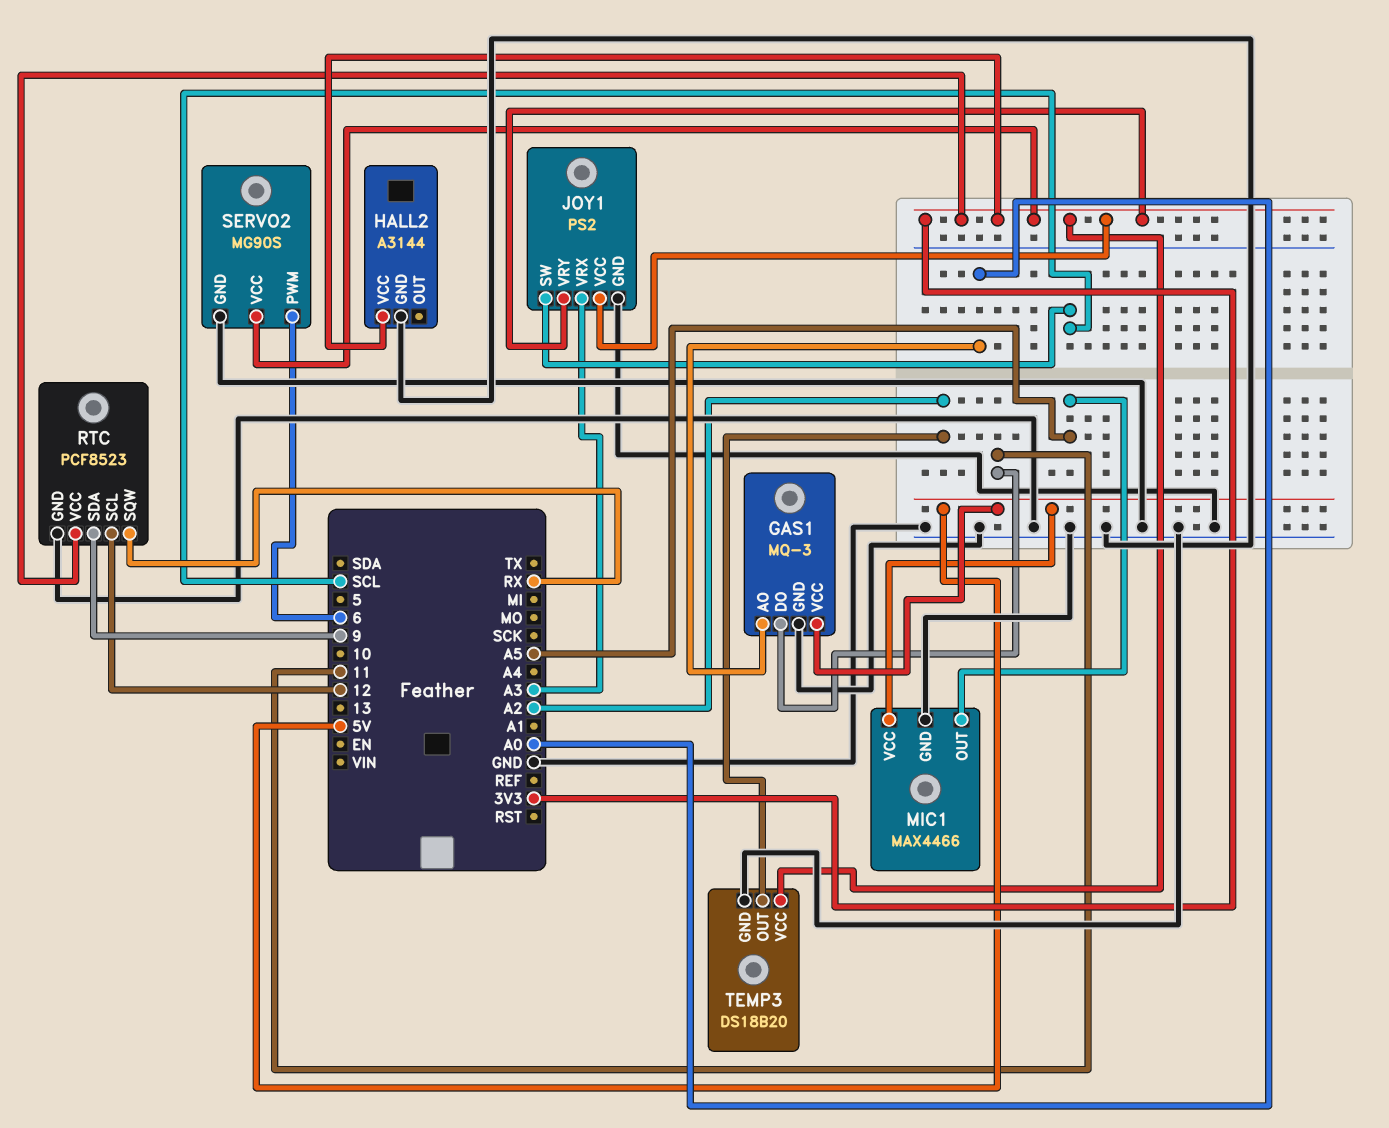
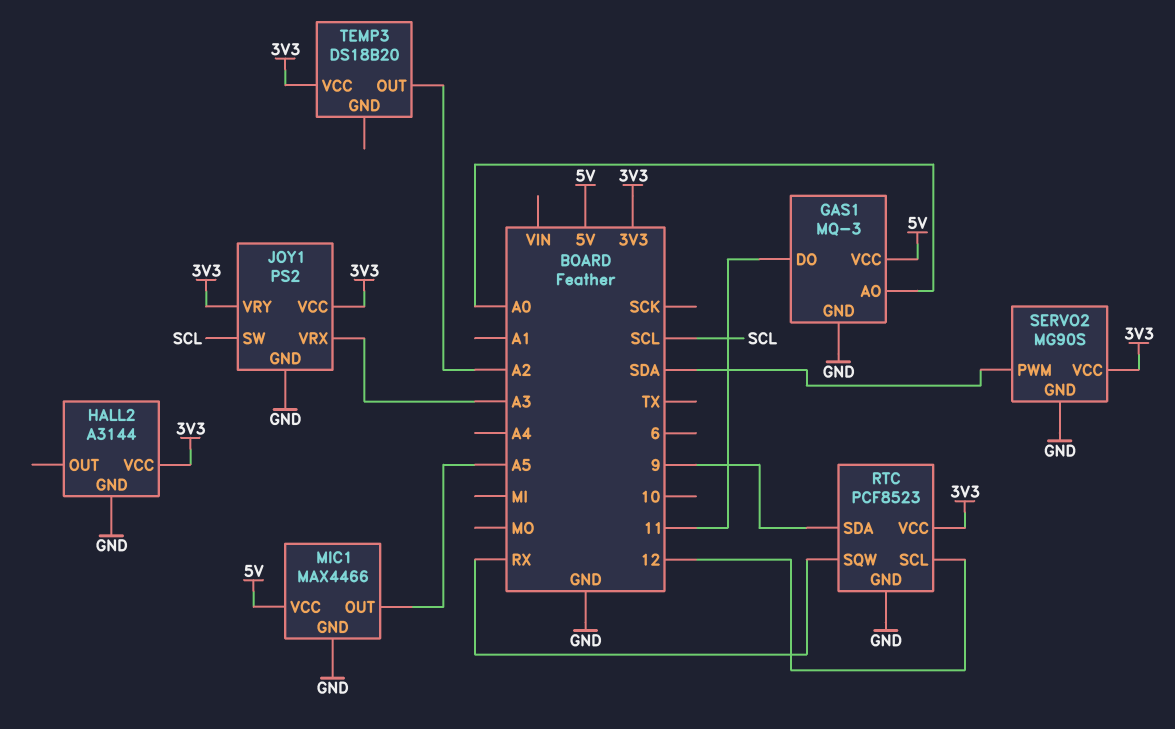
SERVO2 pin PWM: 6 -> SDA
TEMP3 pin GND: GND -> none

